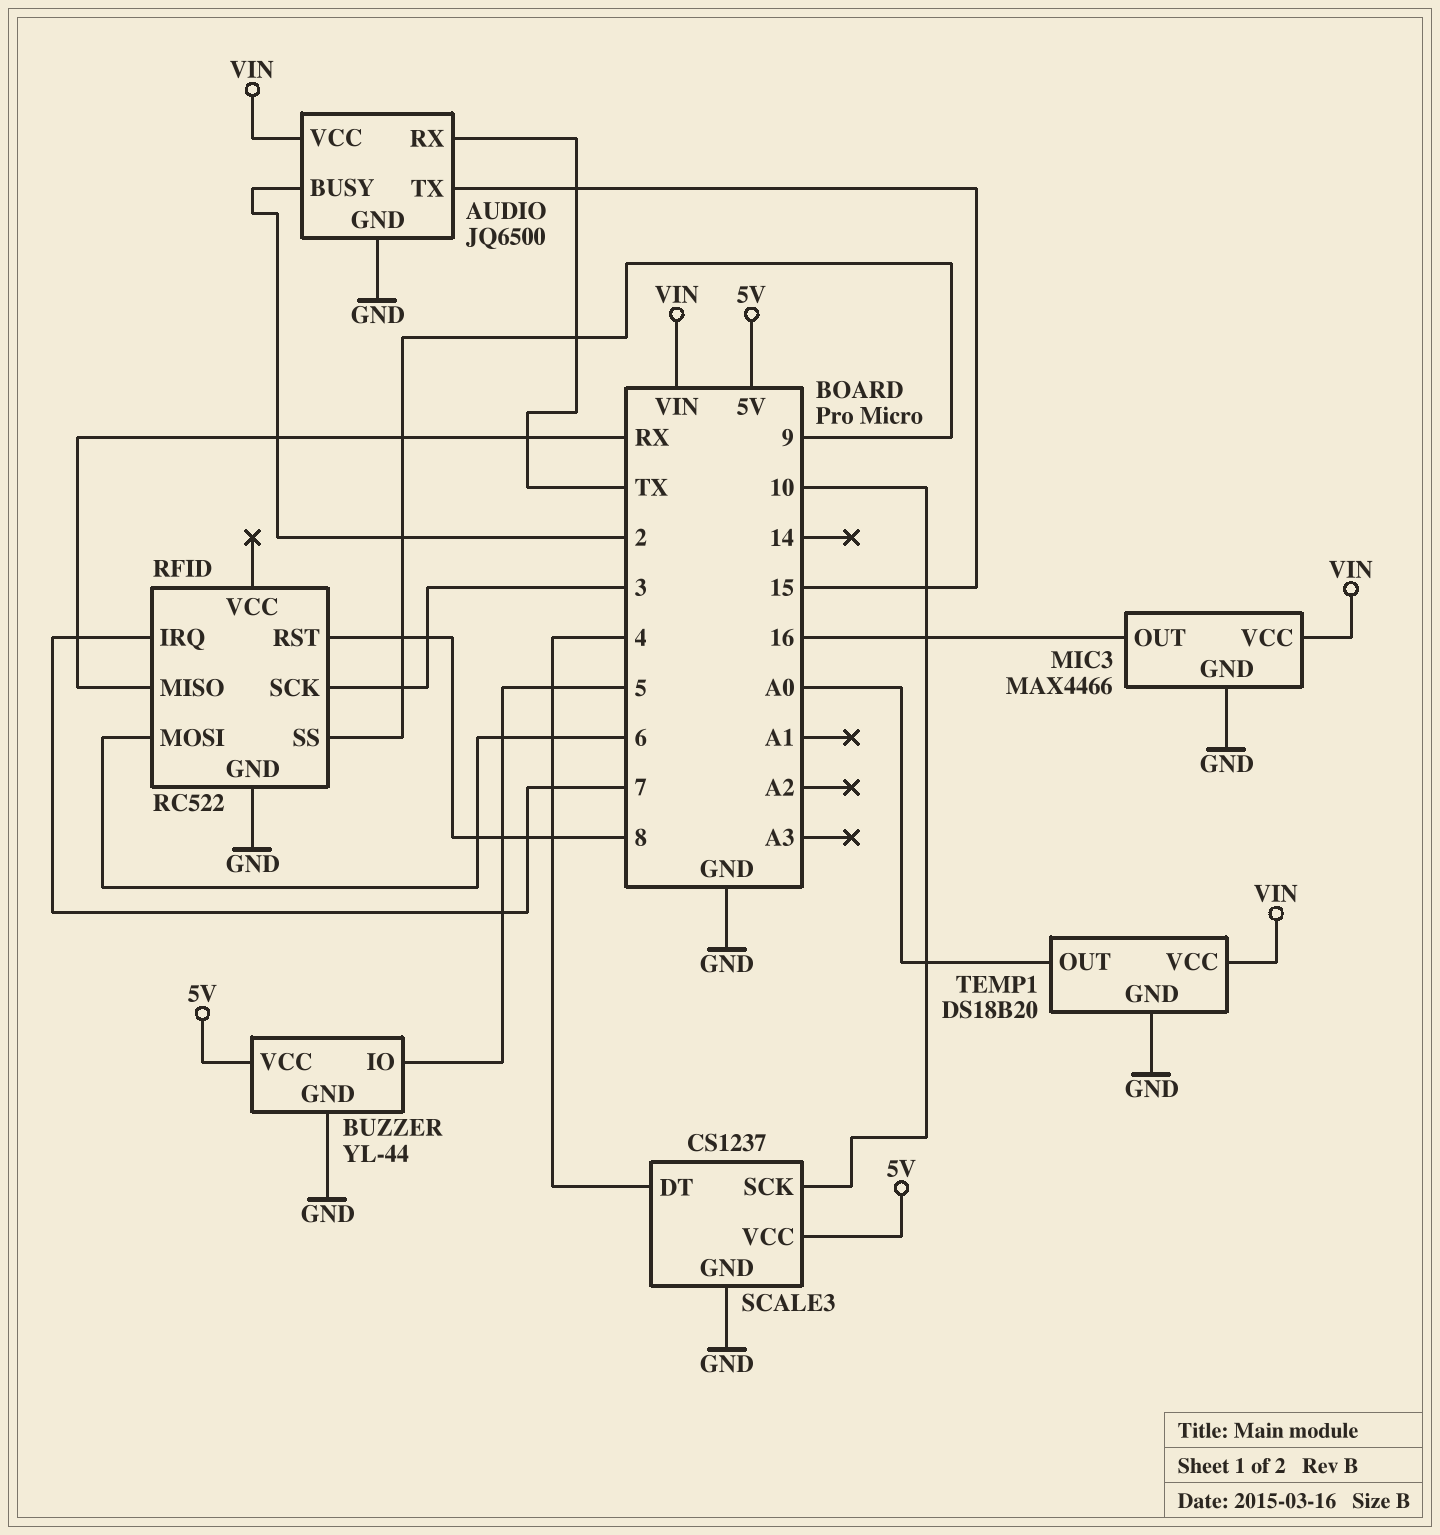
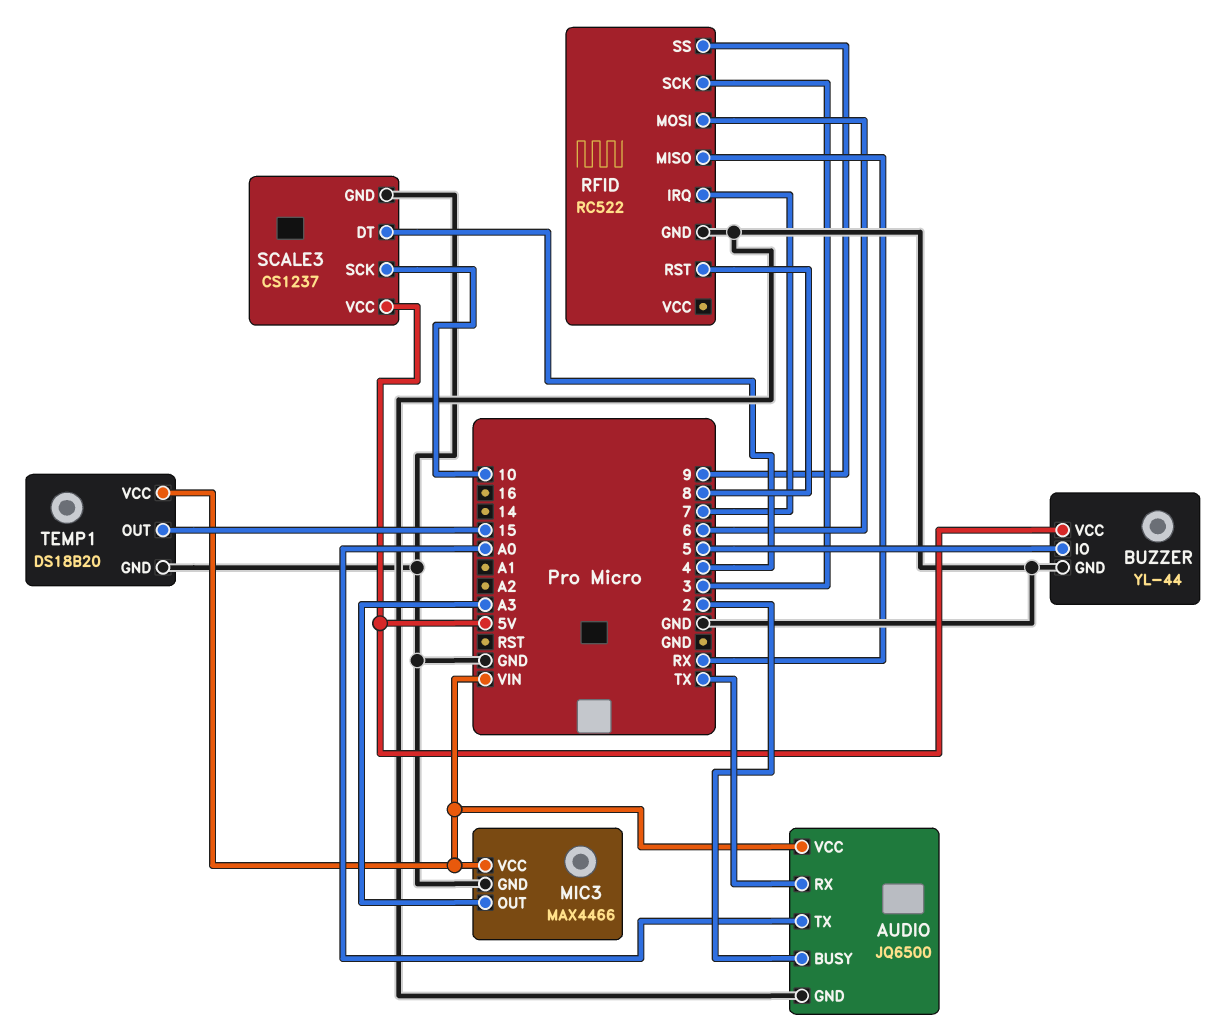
AUDIO pin TX: 15 -> A0
MIC3 pin OUT: 16 -> A3
TEMP1 pin OUT: A0 -> 15

